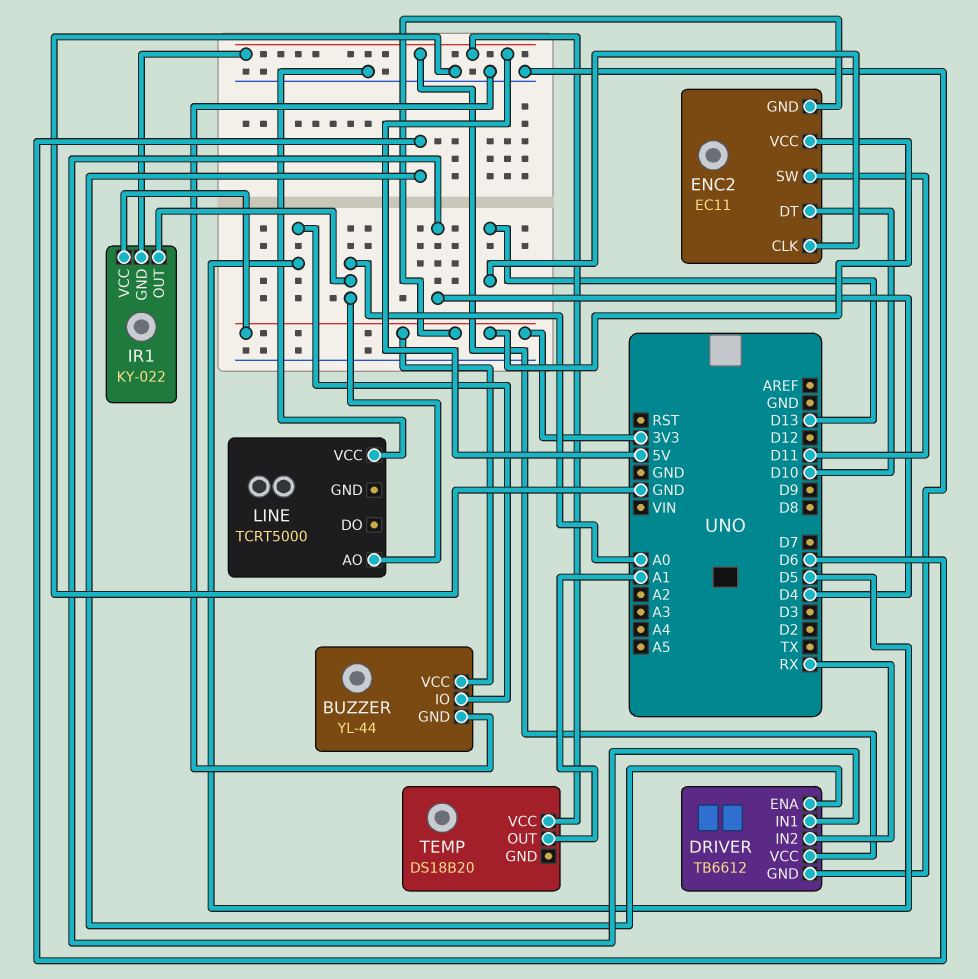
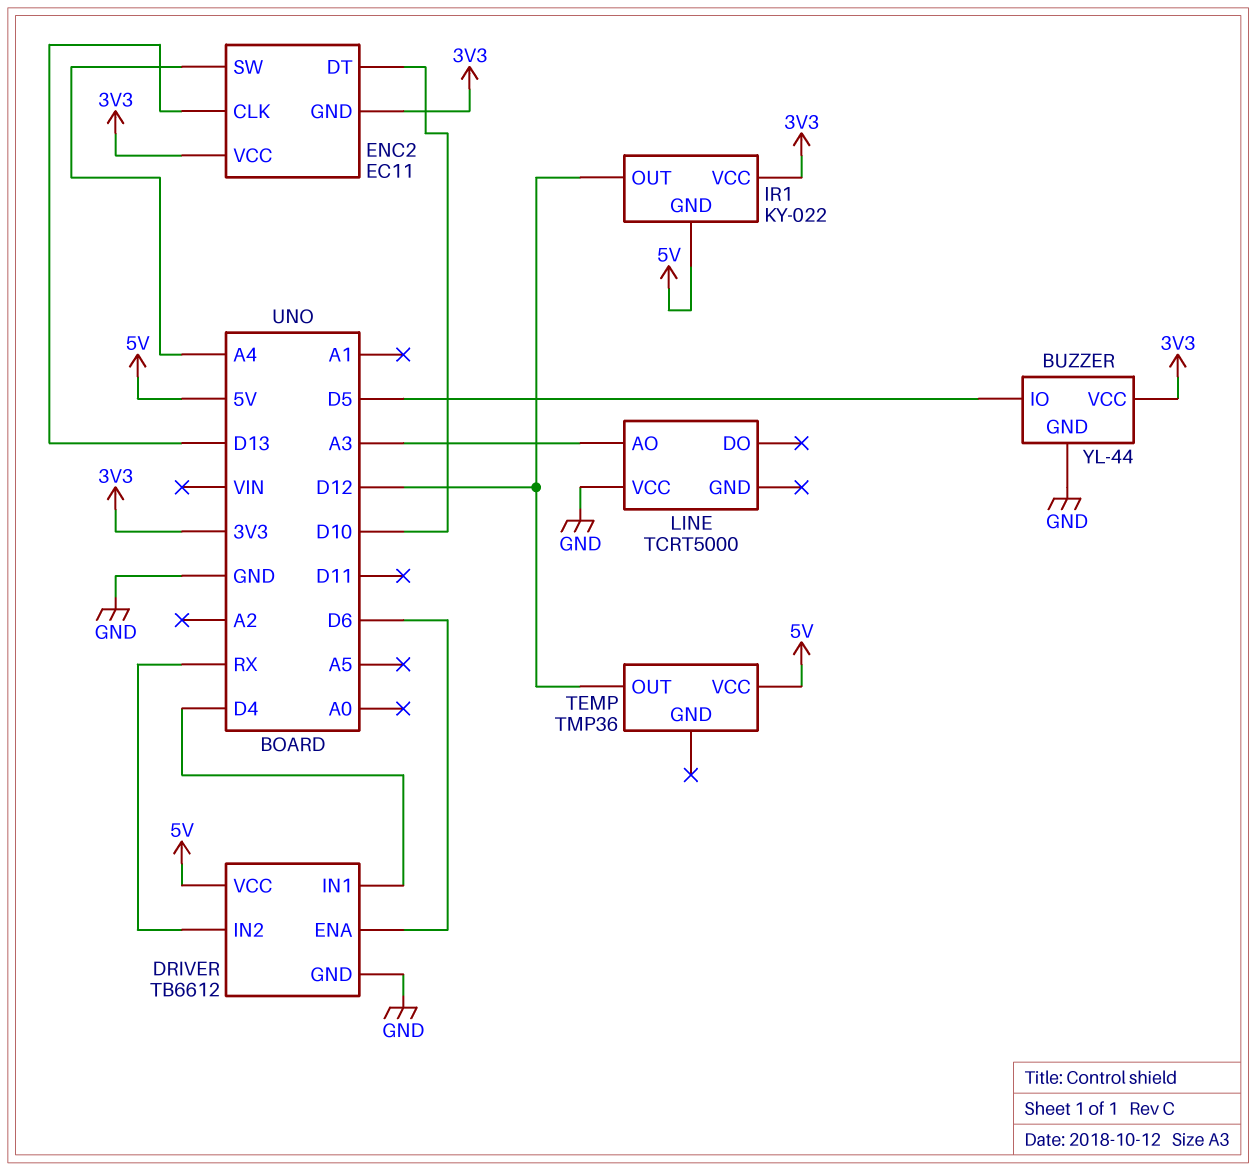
ENC2 pin SW: D11 -> A4
IR1 pin OUT: A0 -> D12
LINE pin AO: A0 -> A3
TEMP: DS18B20 -> TMP36
TEMP pin OUT: A1 -> D12

